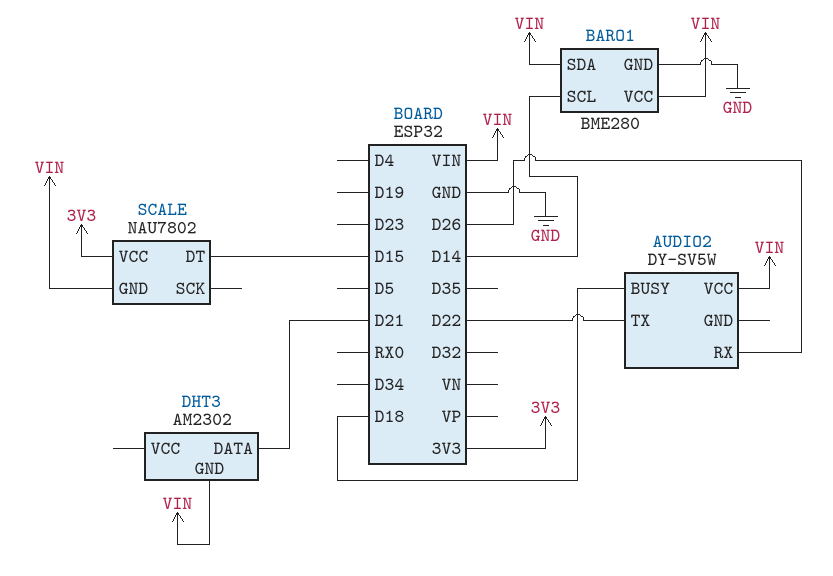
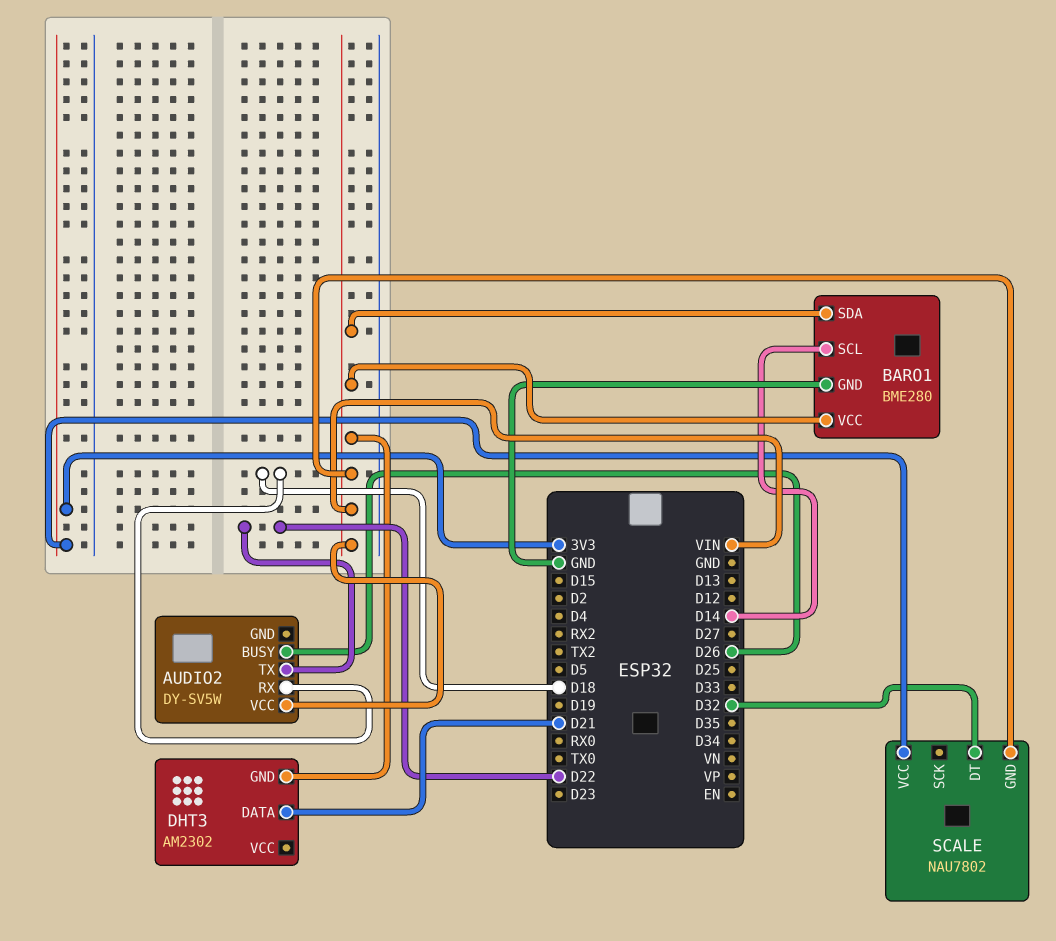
AUDIO2 pin BUSY: D18 -> D26
AUDIO2 pin RX: D26 -> D18
SCALE pin DT: D15 -> D32

